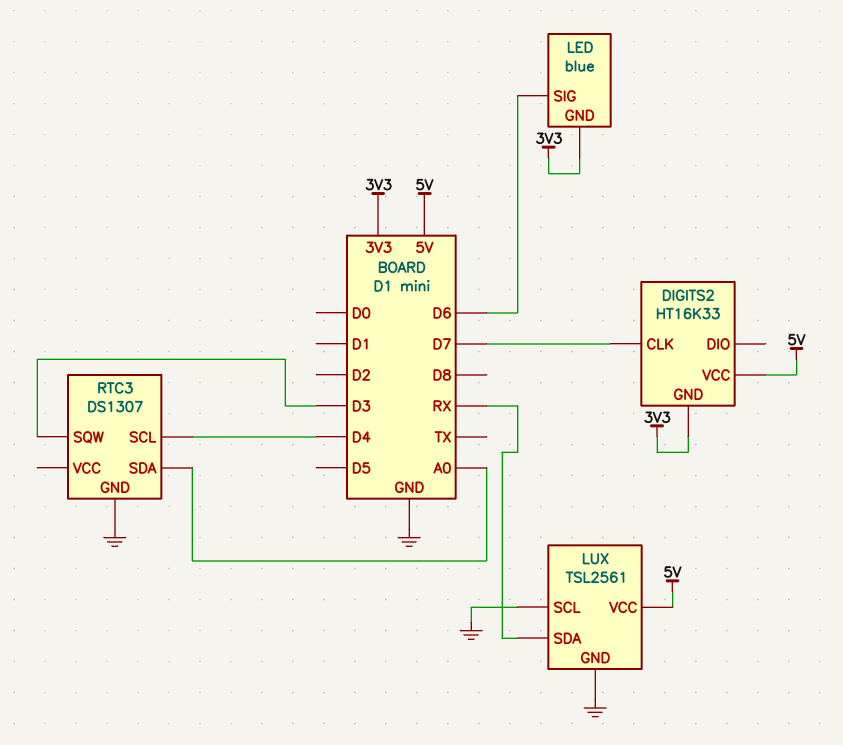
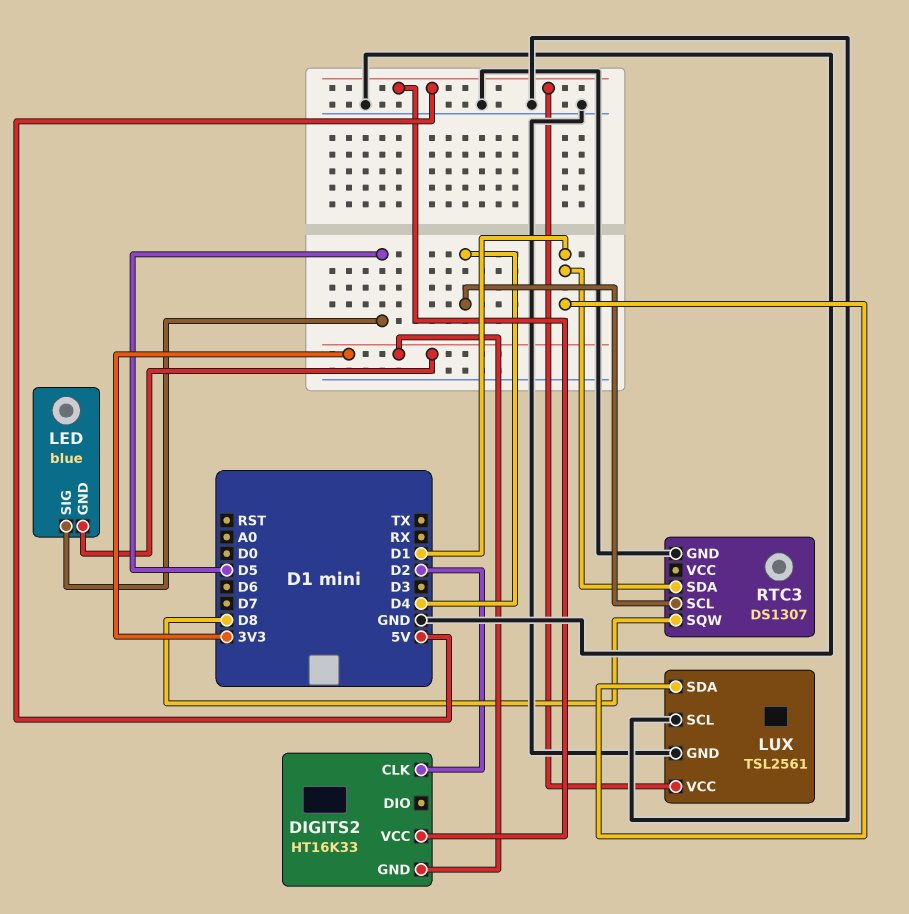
DIGITS2 pin CLK: D7 -> D2
LED pin SIG: D6 -> D5
LUX pin SDA: RX -> D1
RTC3 pin SDA: A0 -> D1
RTC3 pin SQW: D3 -> D8

